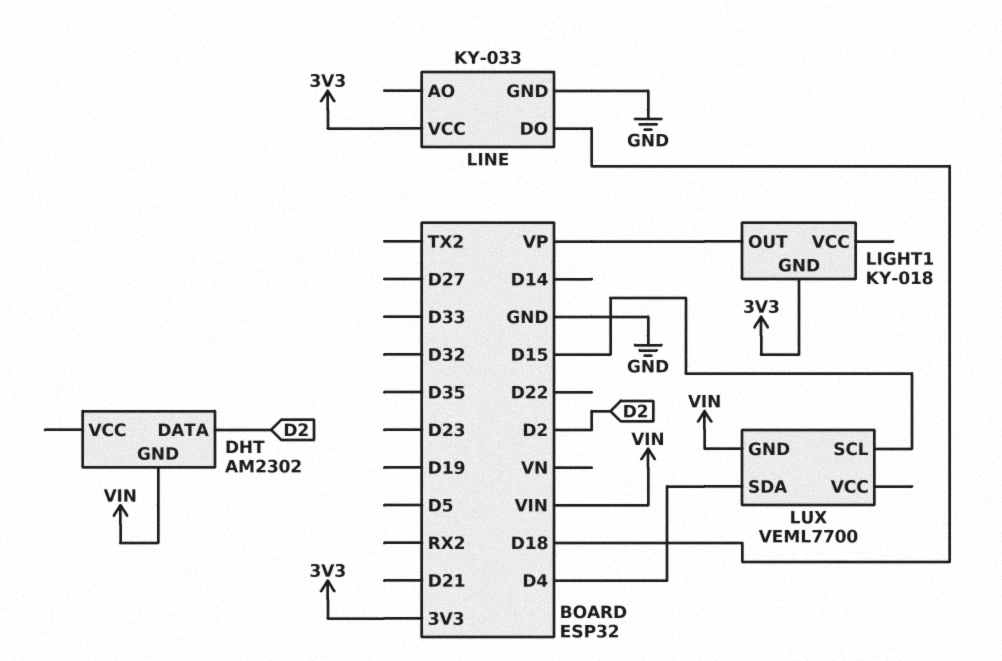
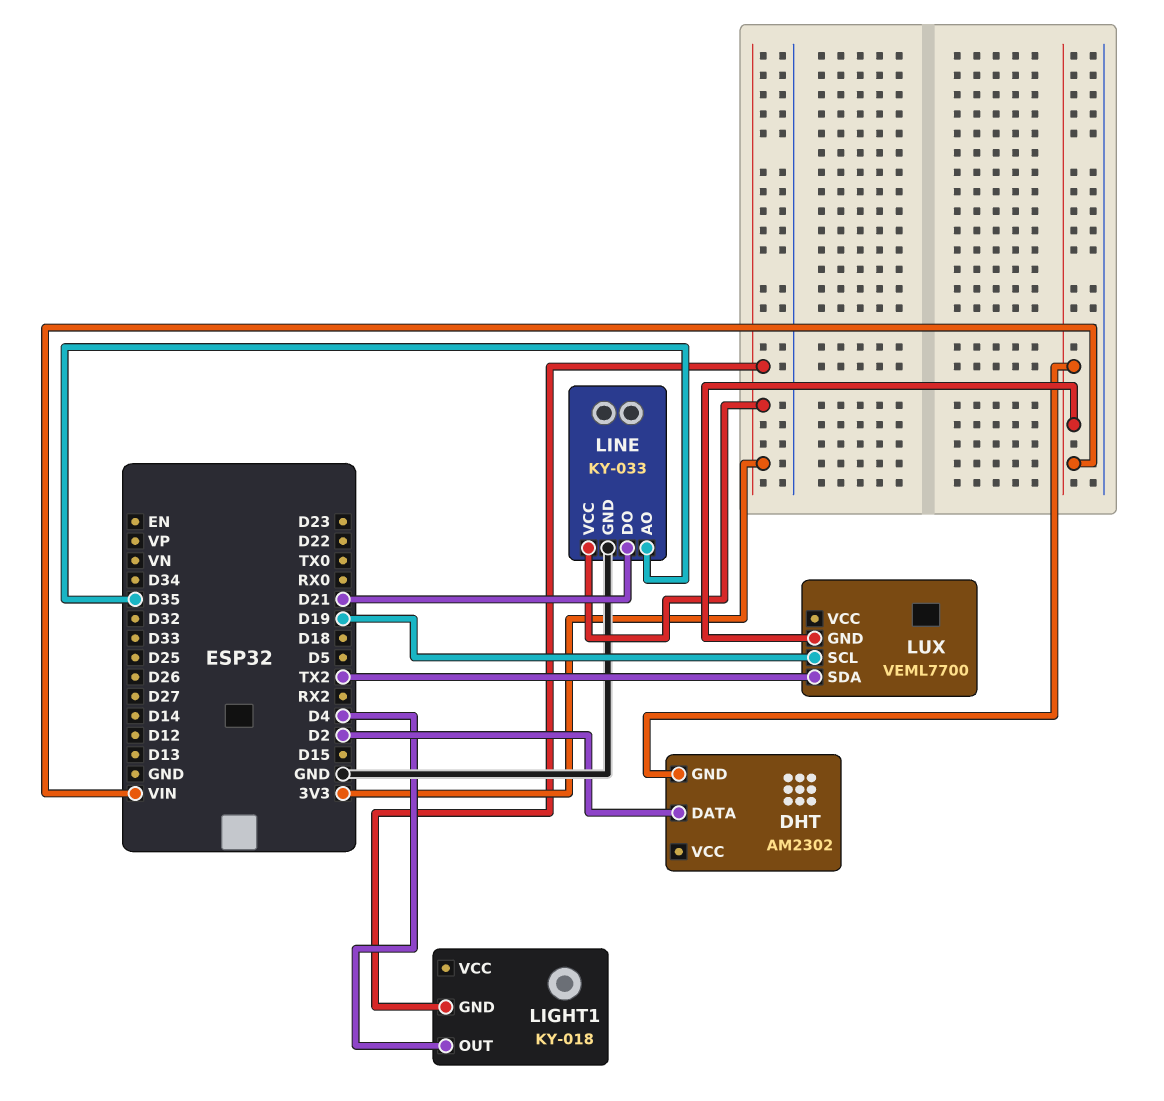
LIGHT1 pin OUT: VP -> D4
LINE pin AO: none -> D35
LINE pin DO: D18 -> D21
LUX pin SCL: D15 -> D19
LUX pin SDA: D4 -> TX2

